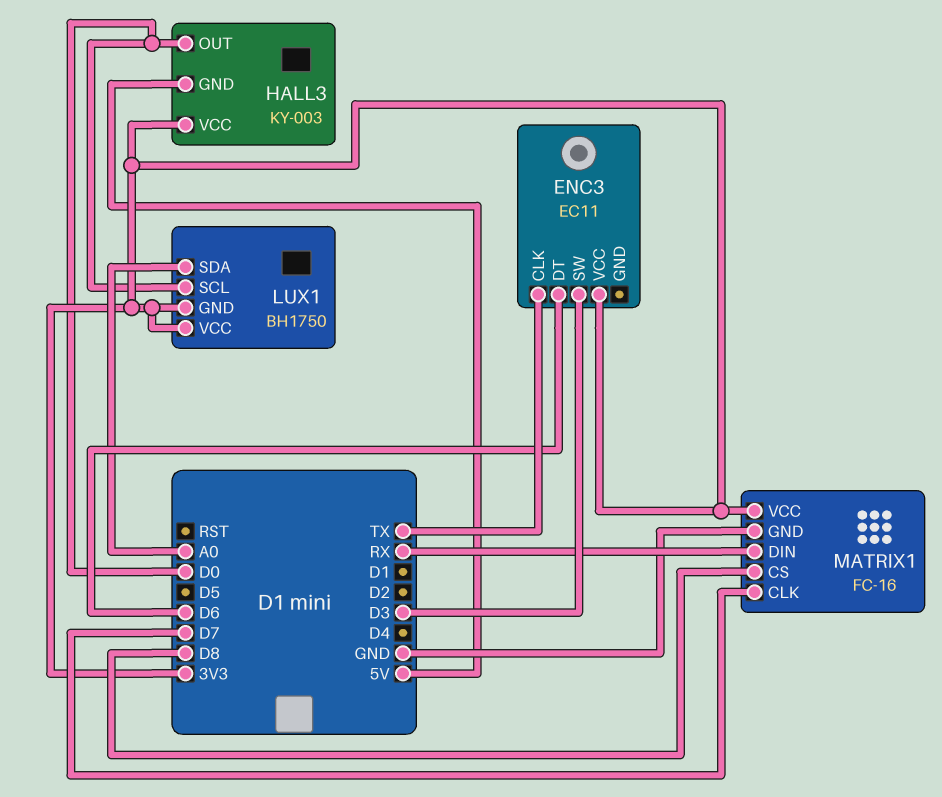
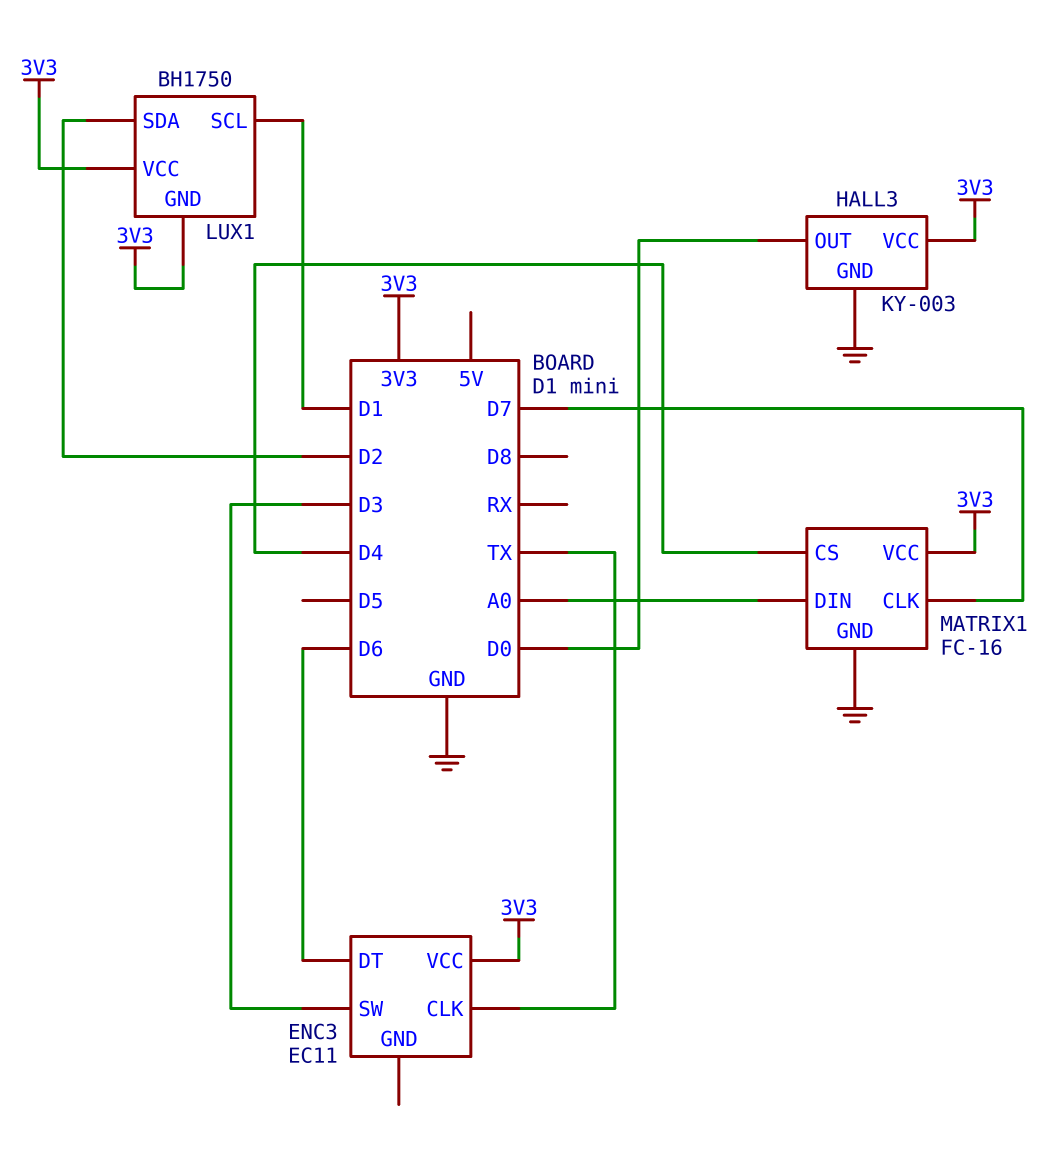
HALL3 pin GND: 5V -> GND
LUX1 pin SCL: D0 -> D1
LUX1 pin SDA: A0 -> D2
MATRIX1 pin CS: D8 -> D4
MATRIX1 pin DIN: RX -> A0

